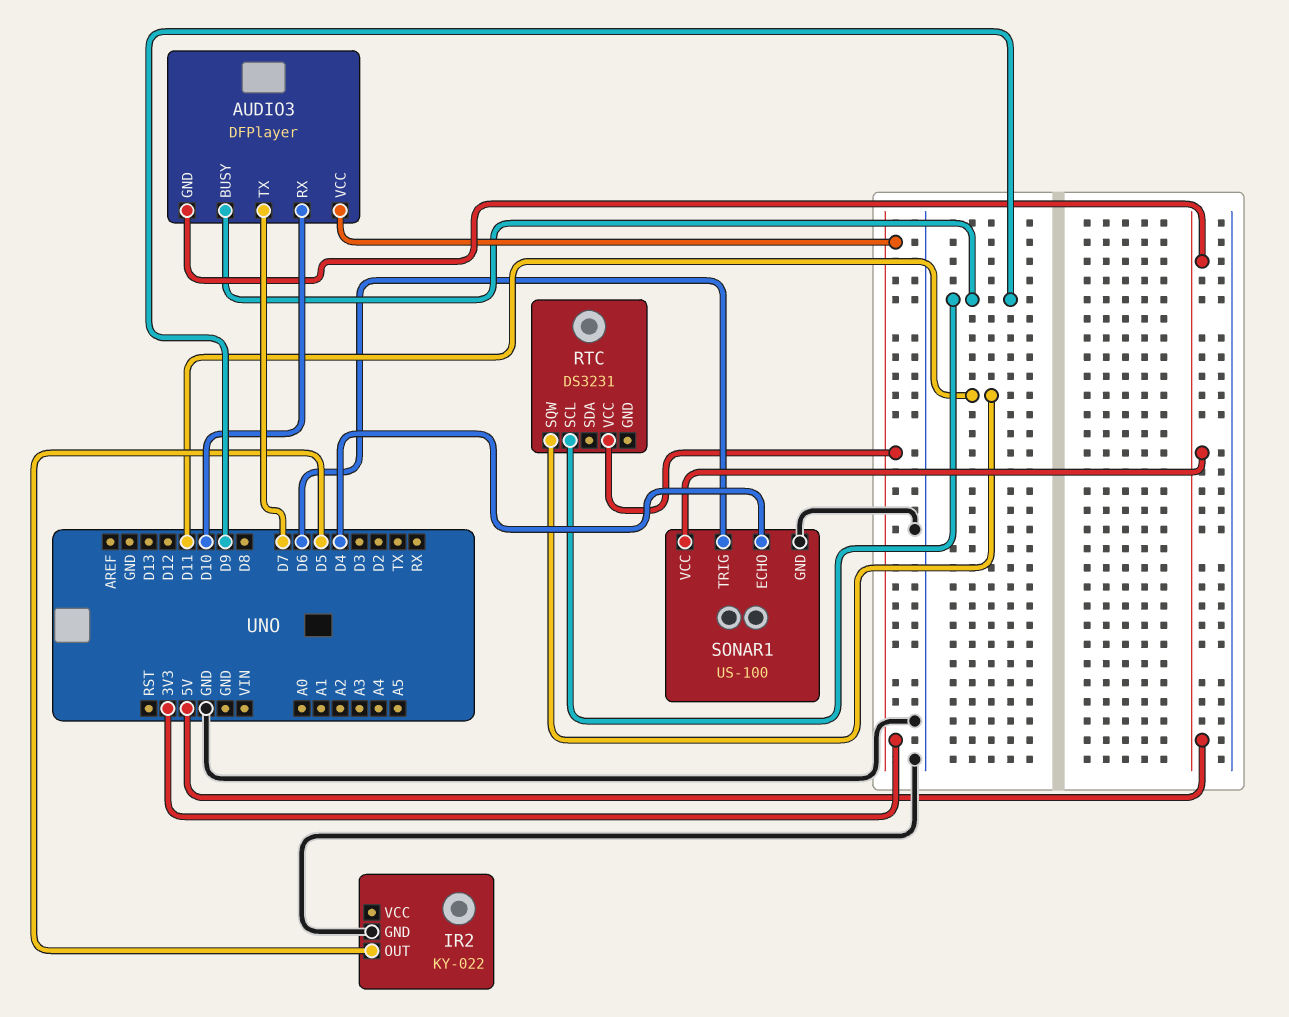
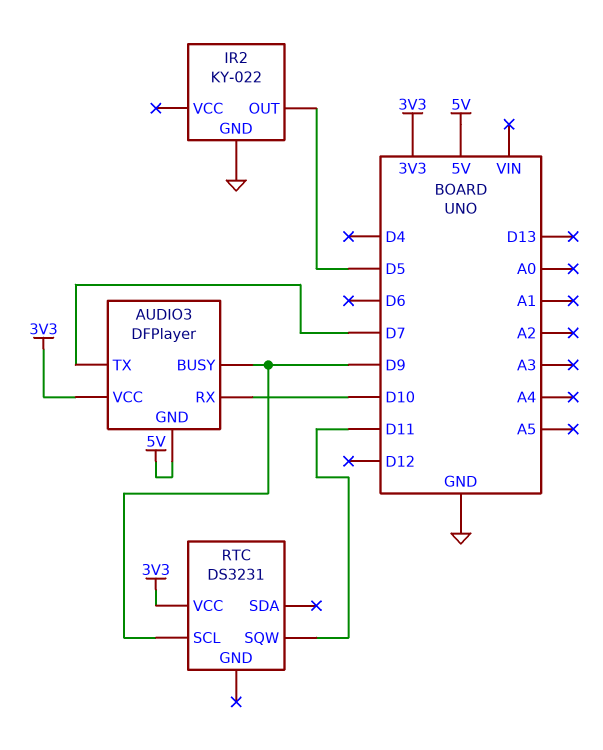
SONAR1: US-100 -> none
SONAR1 pin ECHO: D4 -> none
SONAR1 pin GND: GND -> none
SONAR1 pin TRIG: D6 -> none
SONAR1 pin VCC: 5V -> none

